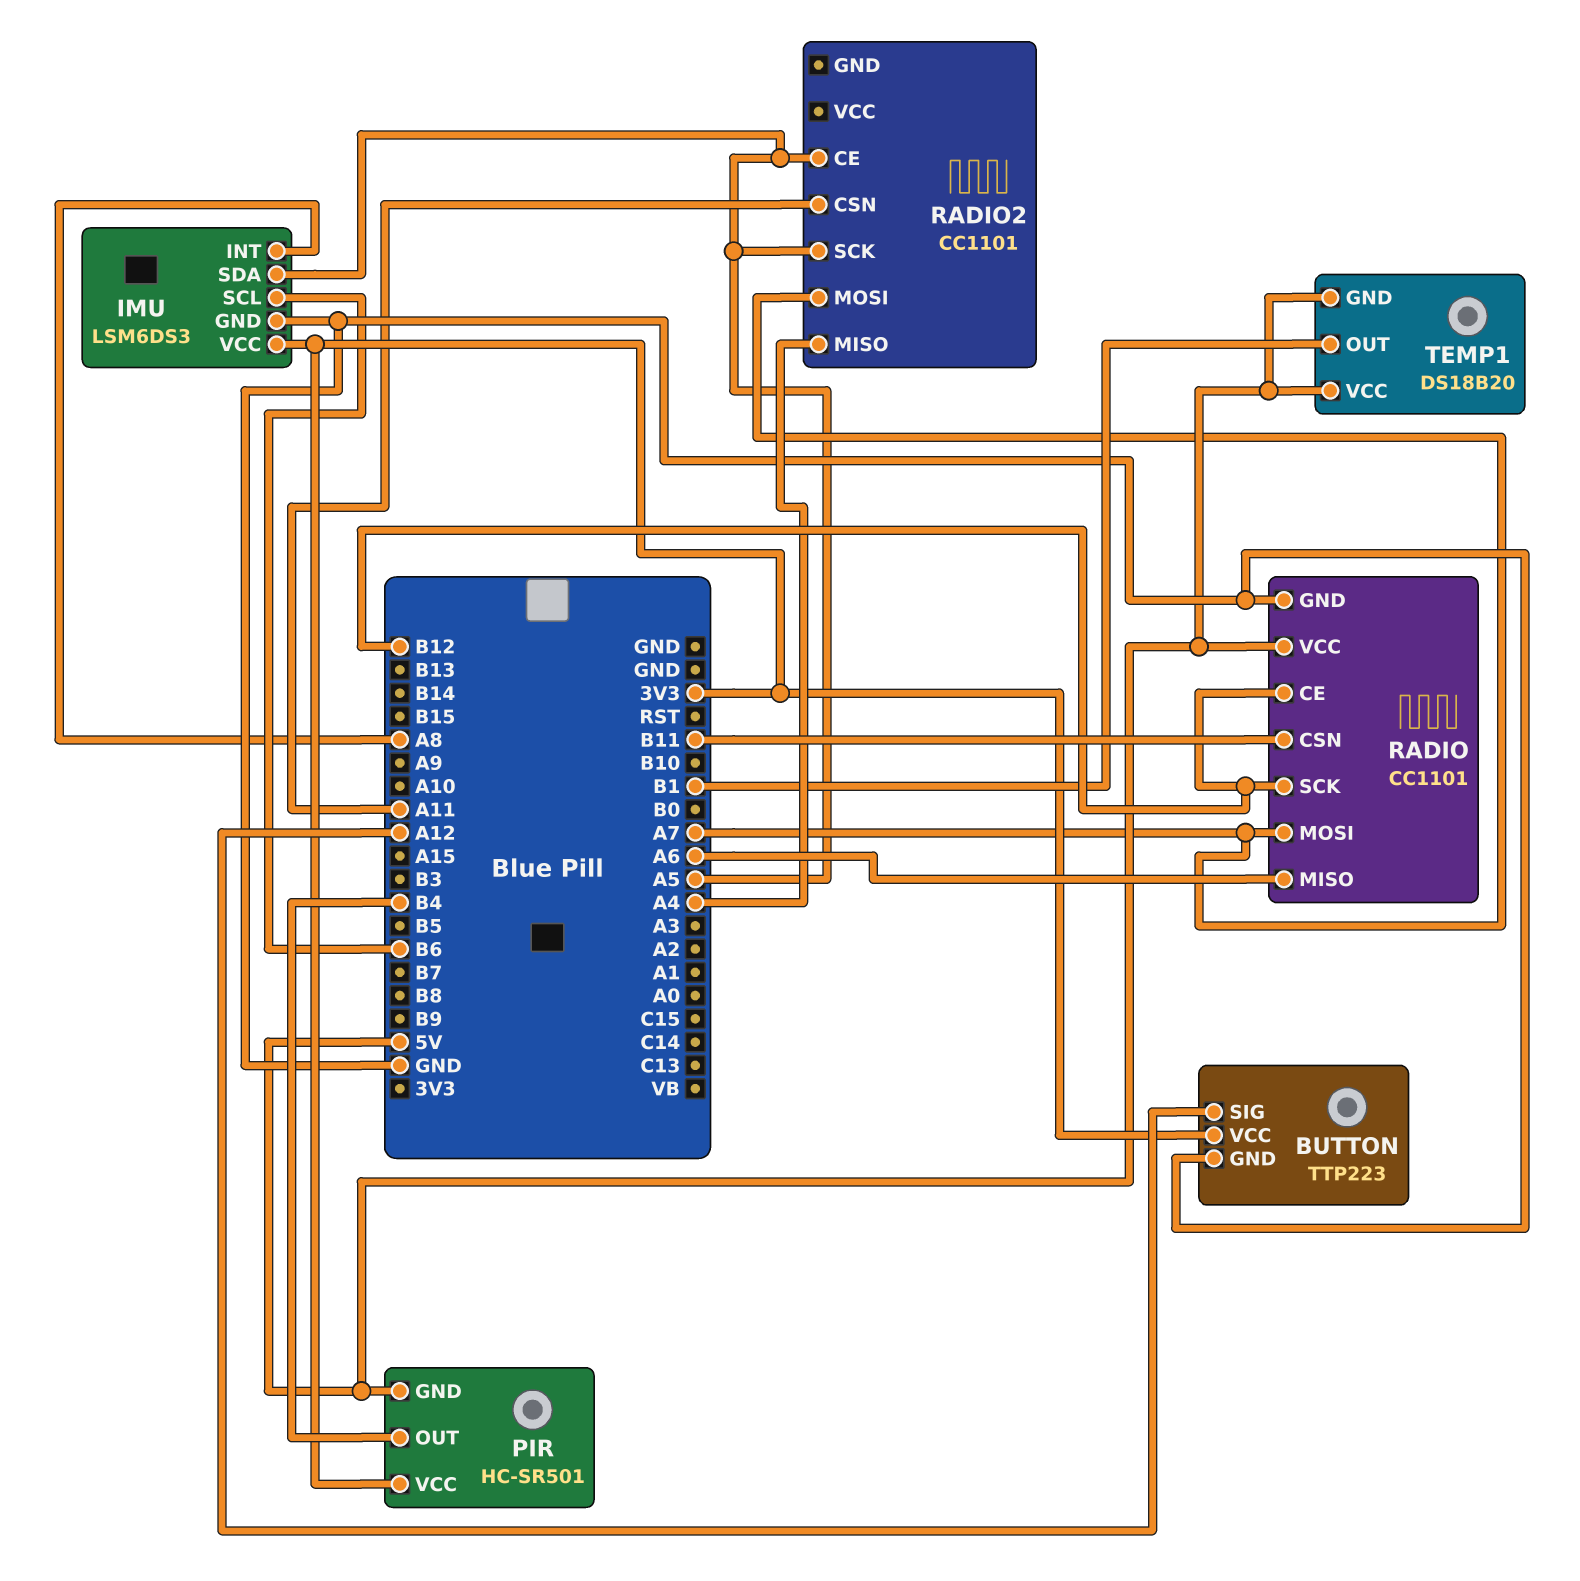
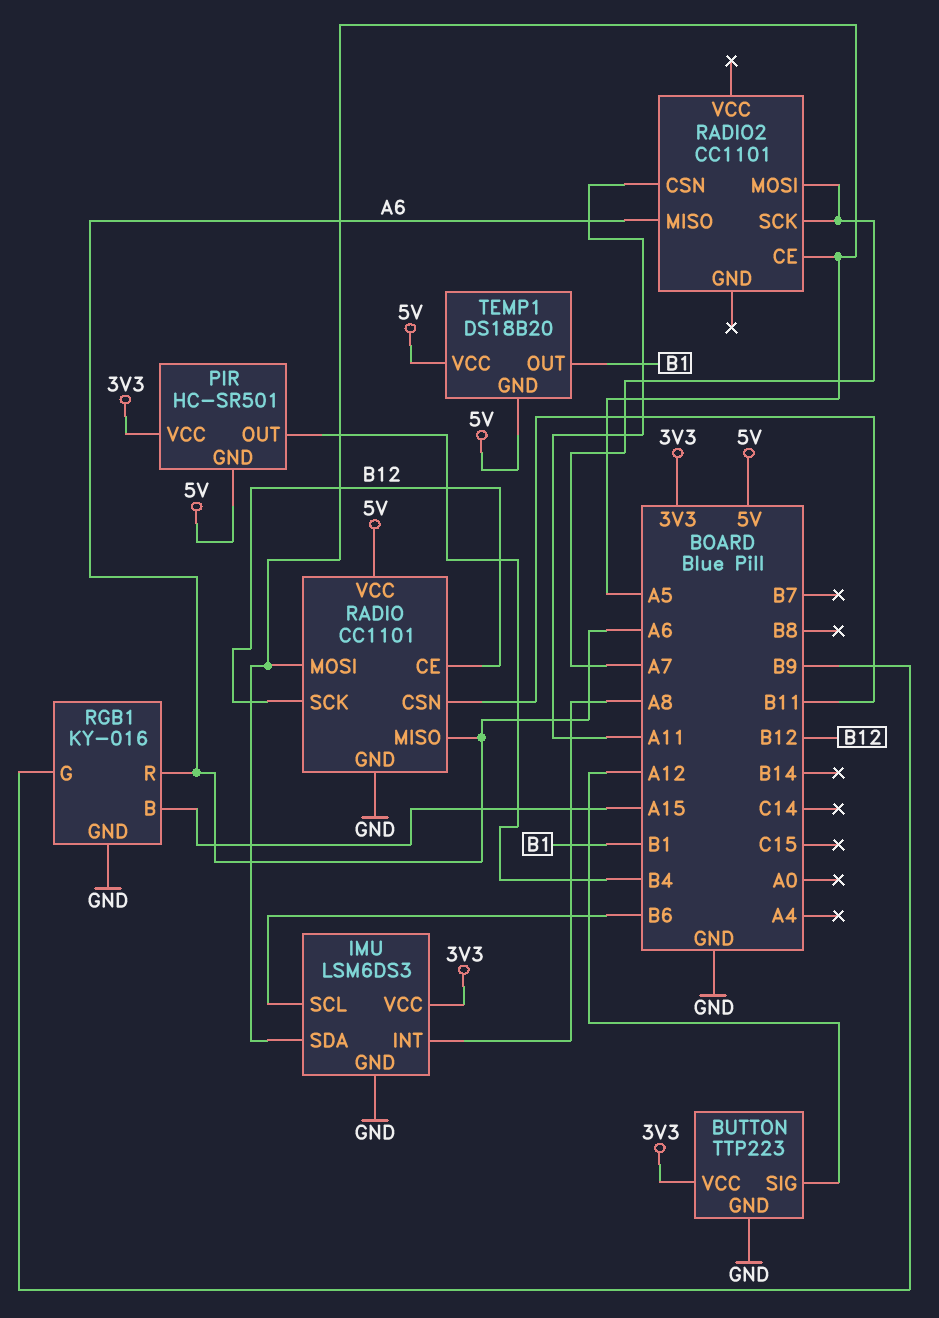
RADIO pin MOSI: A7 -> A5
RADIO2 pin MISO: A4 -> A6
RADIO2 pin SCK: A5 -> A7
RGB1: none -> KY-016
RGB1 pin B: none -> A15
RGB1 pin G: none -> B9
RGB1 pin GND: none -> GND
RGB1 pin R: none -> A6

